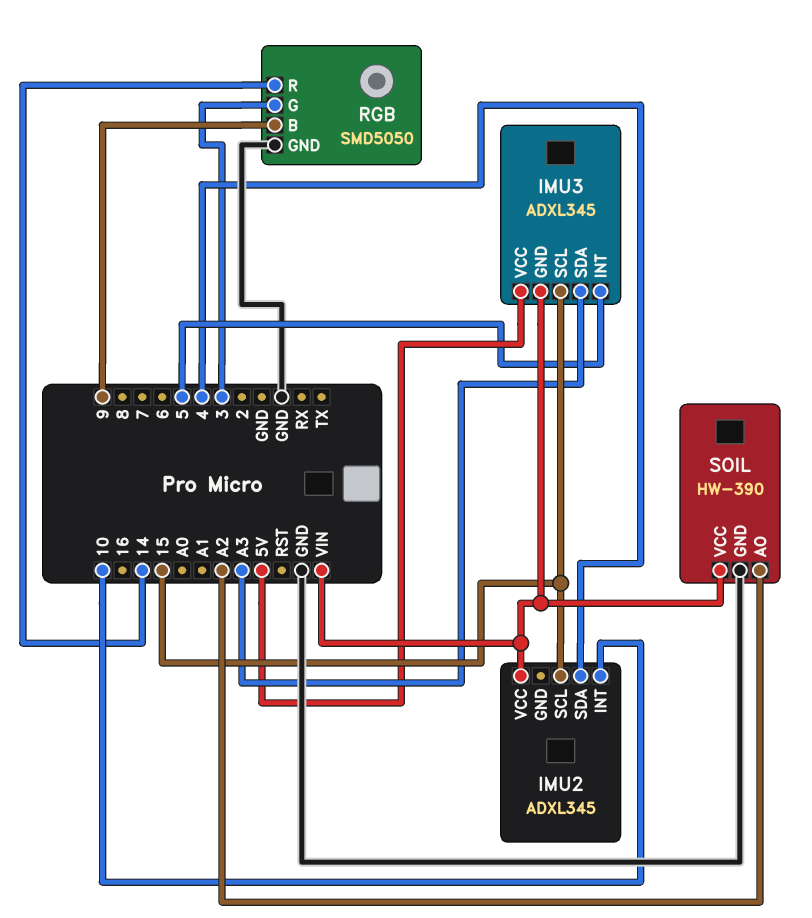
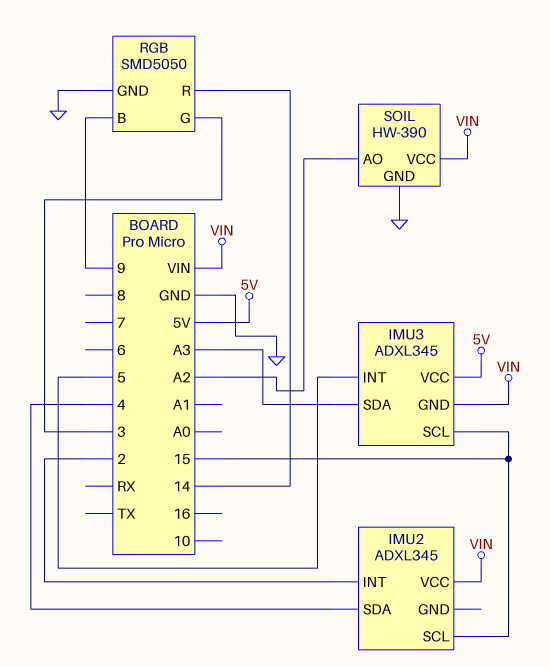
IMU2 pin INT: 10 -> 2

